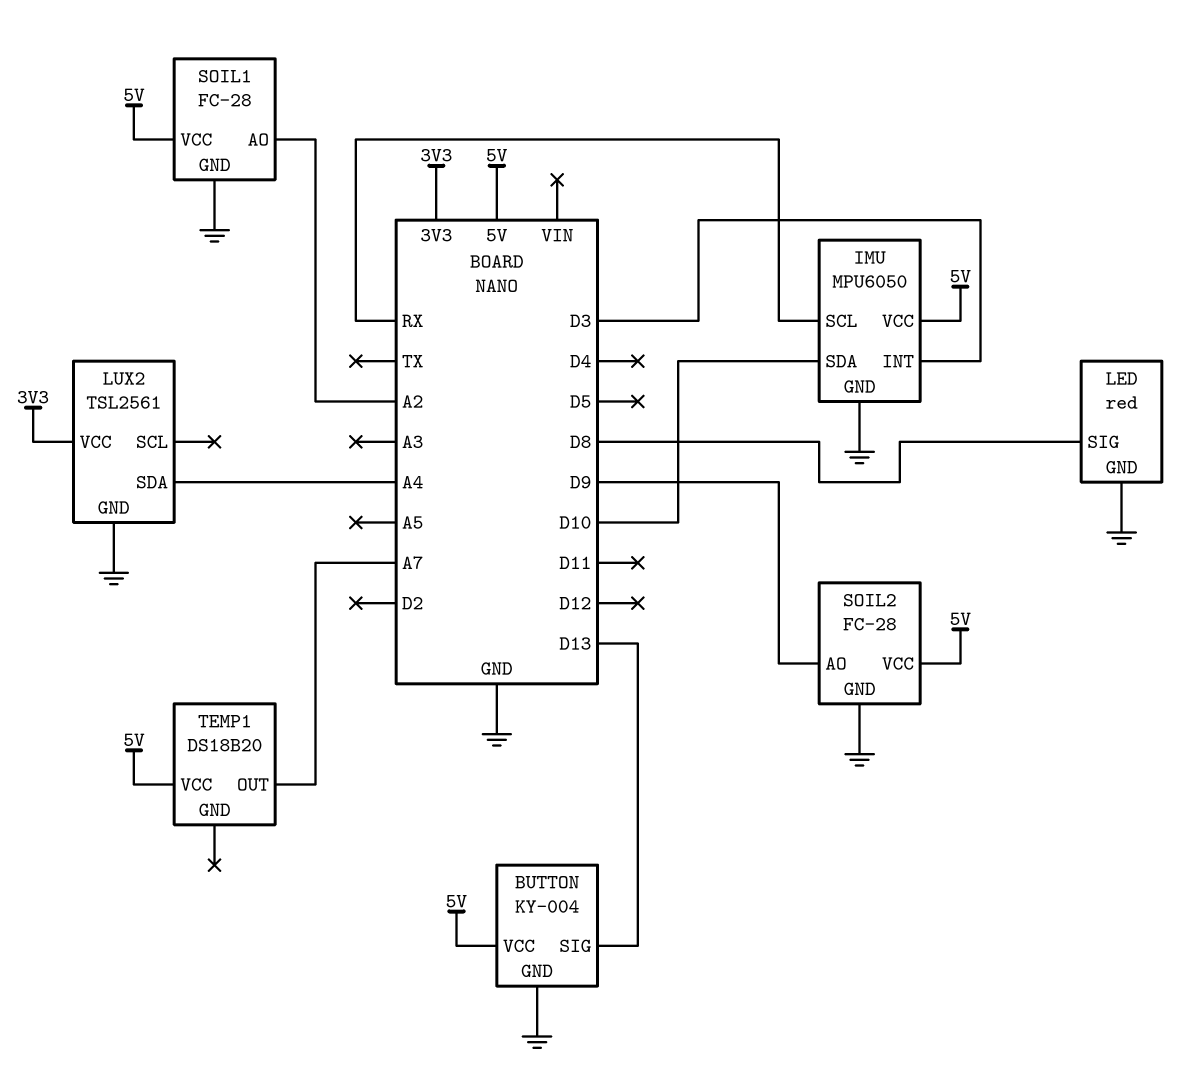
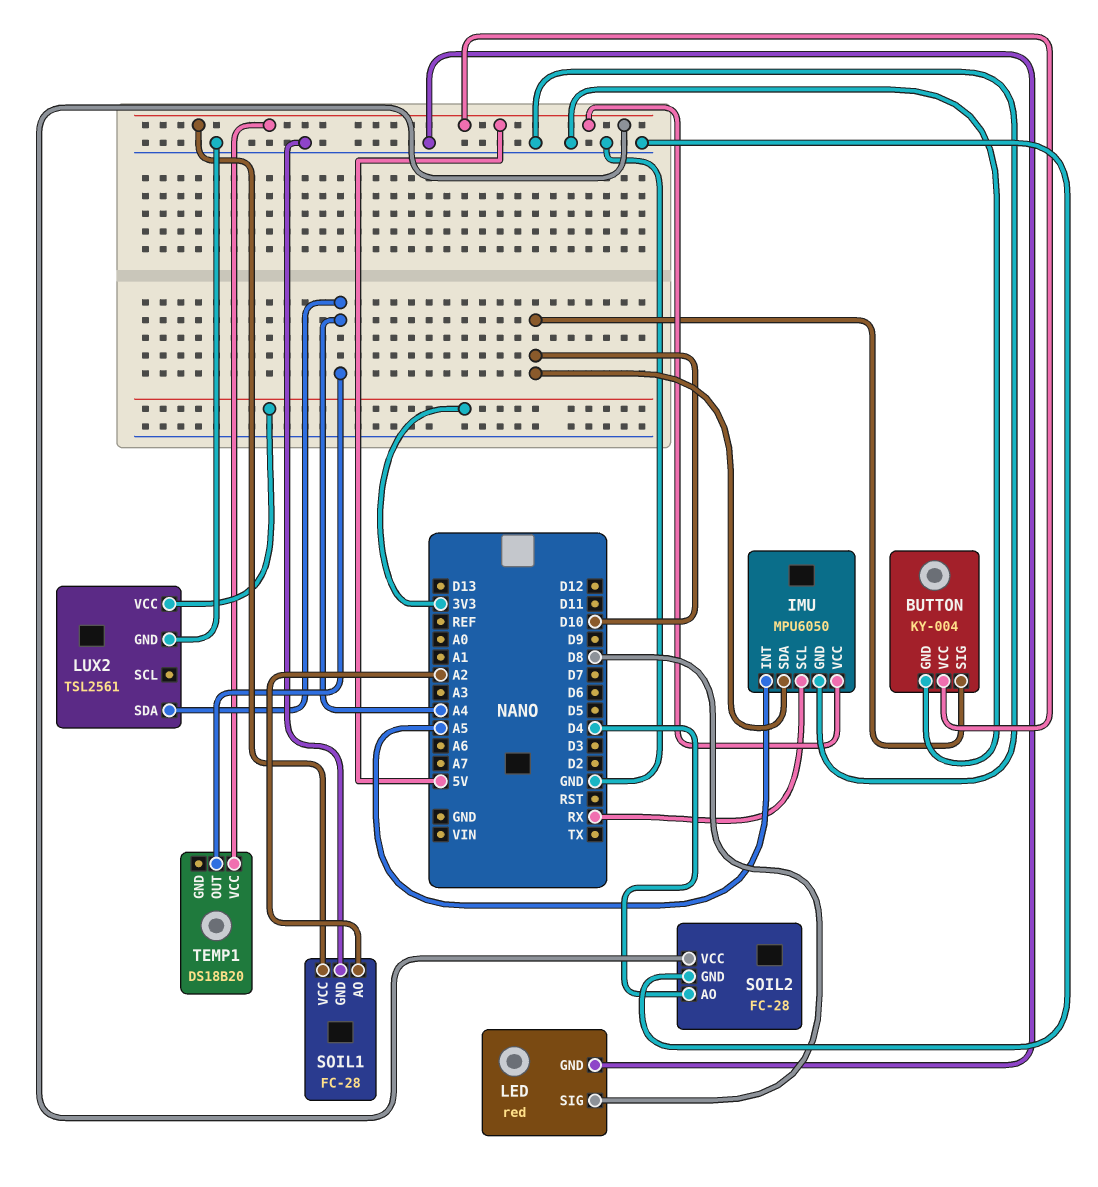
BUTTON pin SIG: D13 -> D10
IMU pin INT: D3 -> A5
SOIL2 pin AO: D9 -> D4
TEMP1 pin OUT: A7 -> A4

